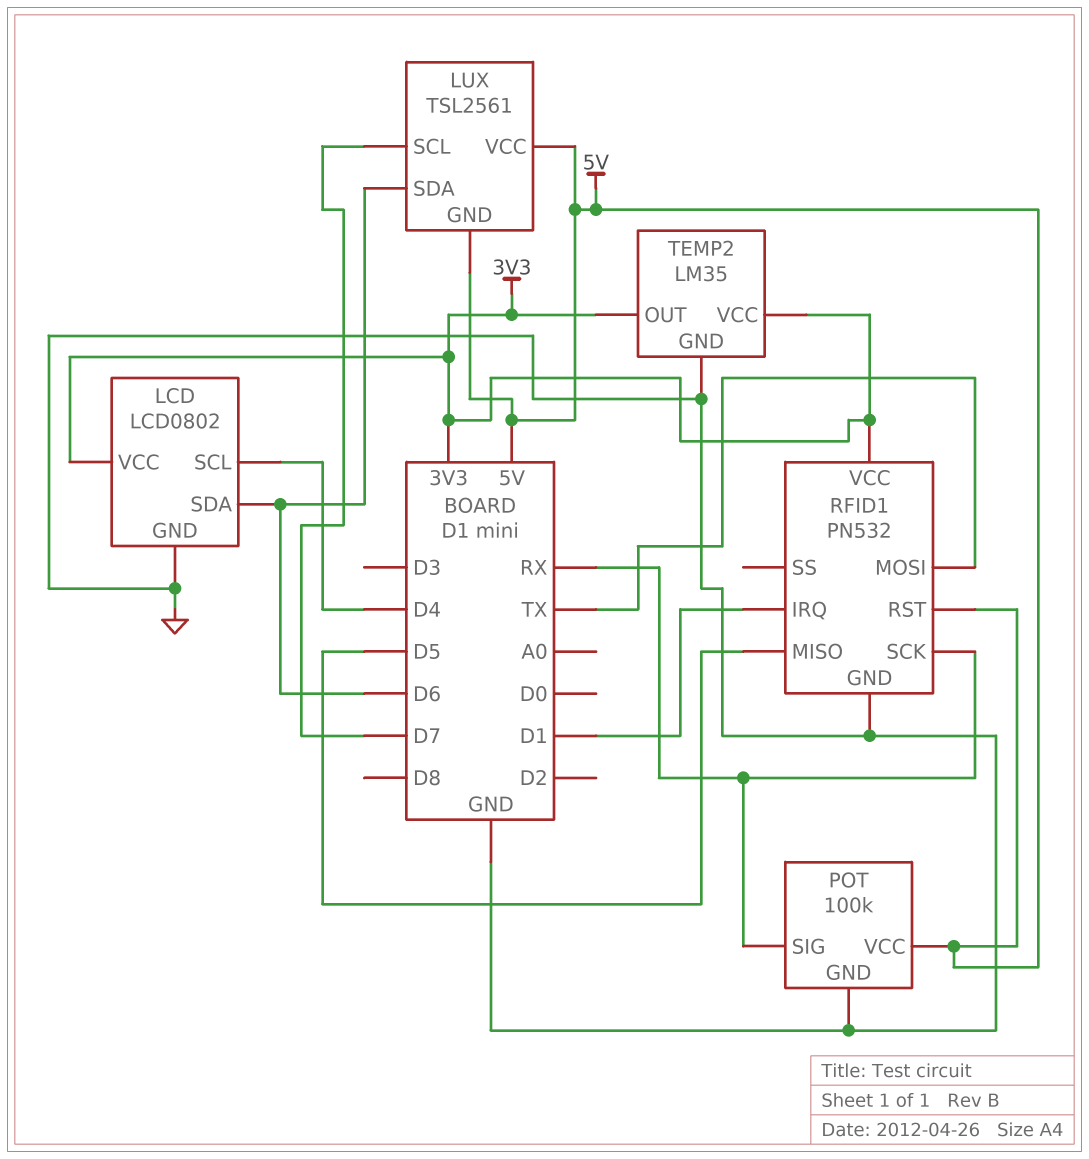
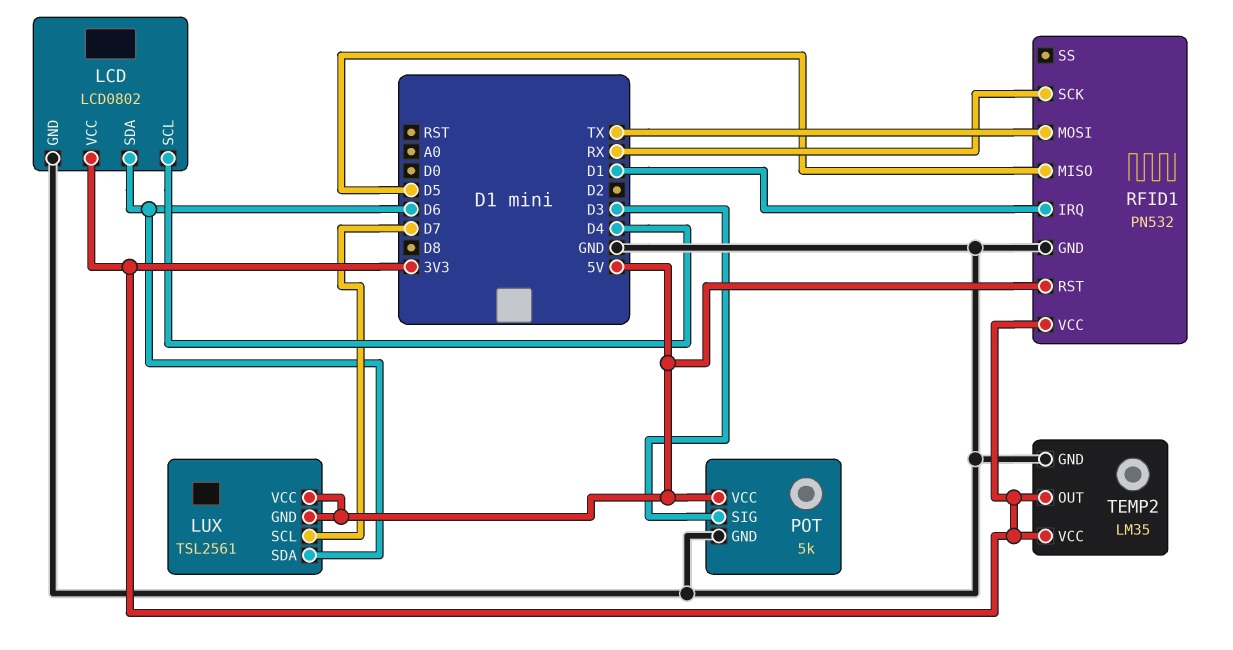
POT: 100k -> 5k
POT pin SIG: RX -> D3

